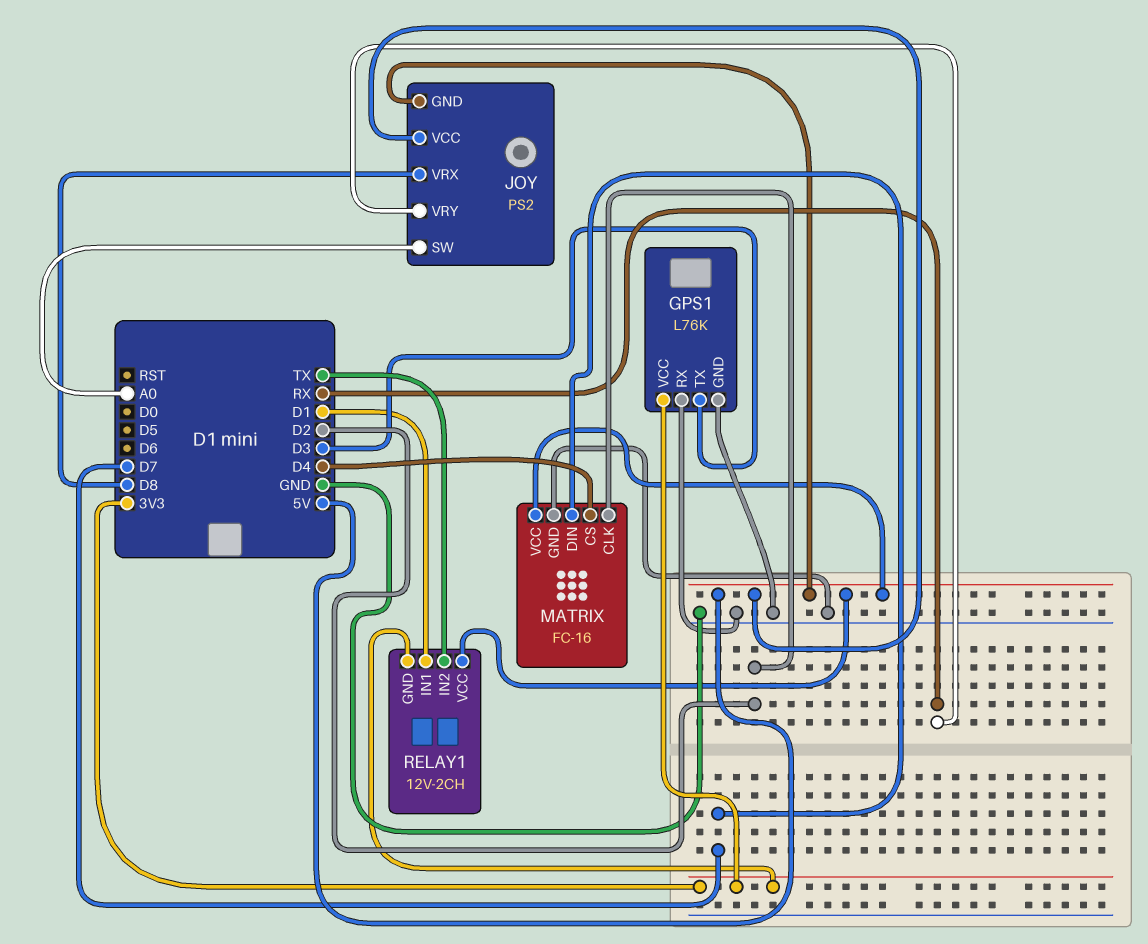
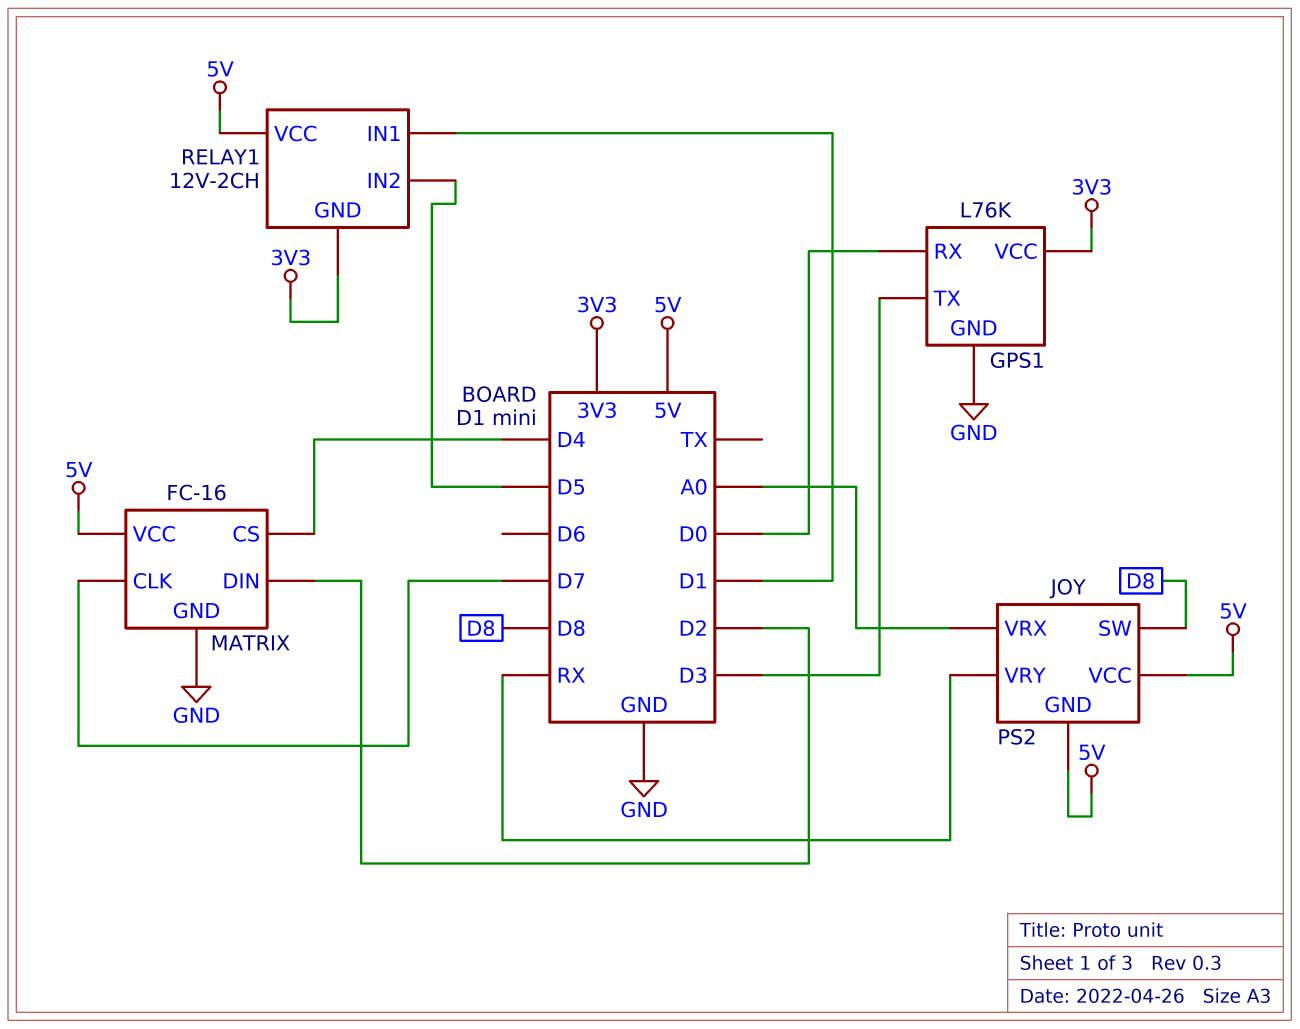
GPS1 pin RX: GND -> D0
JOY pin SW: A0 -> D8
JOY pin VRX: D8 -> A0
MATRIX pin CLK: D2 -> D7
MATRIX pin DIN: D7 -> D2
RELAY1 pin IN2: TX -> D5

